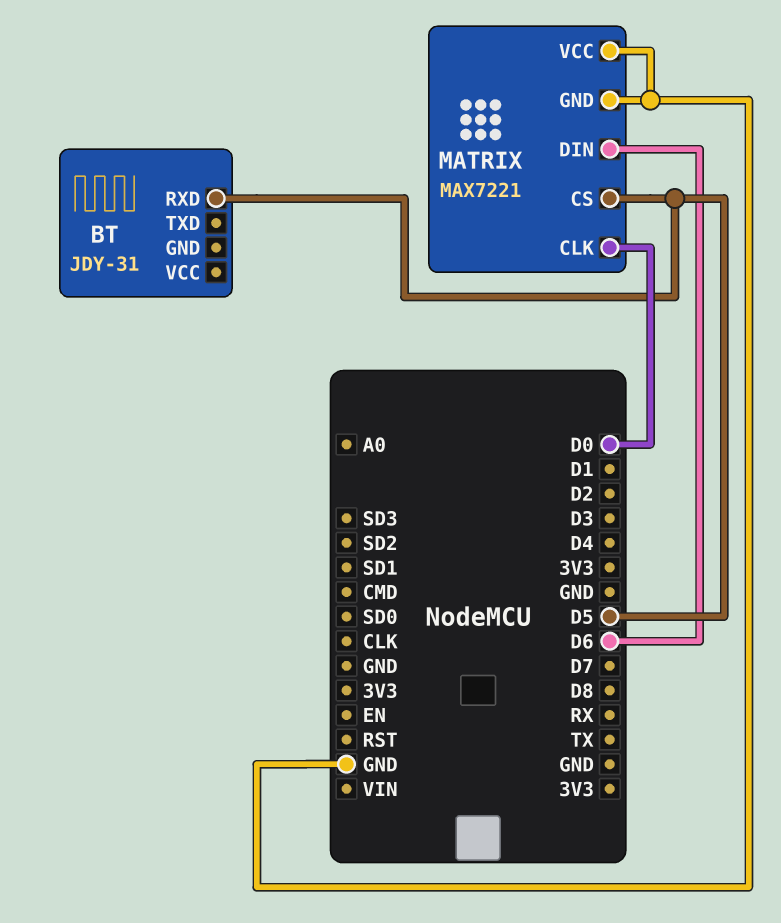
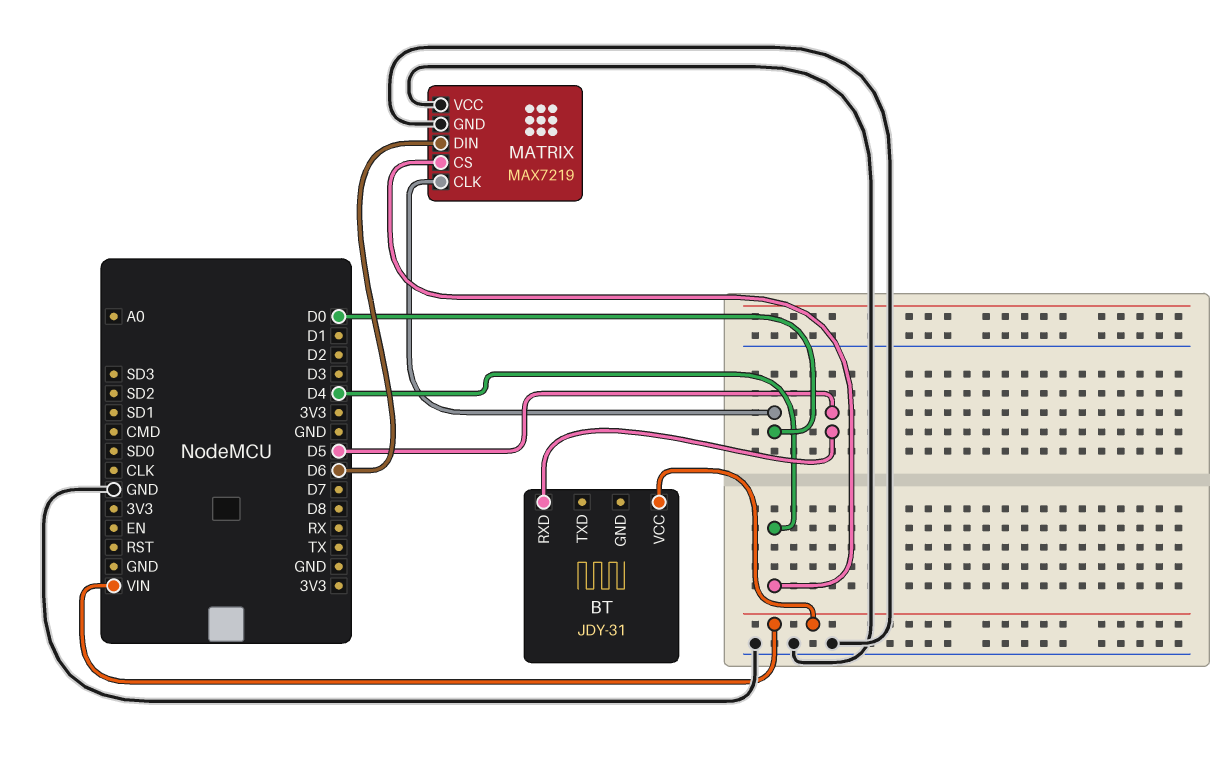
BT pin VCC: none -> VIN
MATRIX: MAX7221 -> MAX7219
MATRIX pin CS: D5 -> D4

